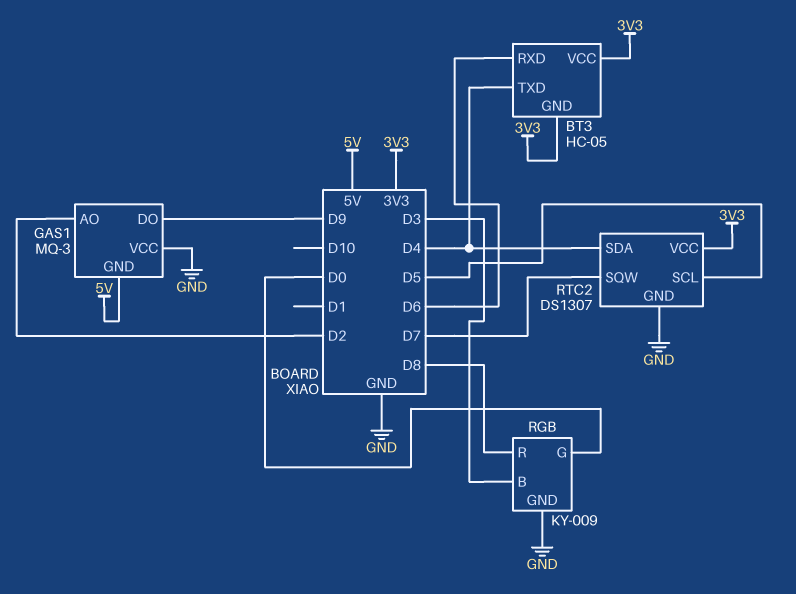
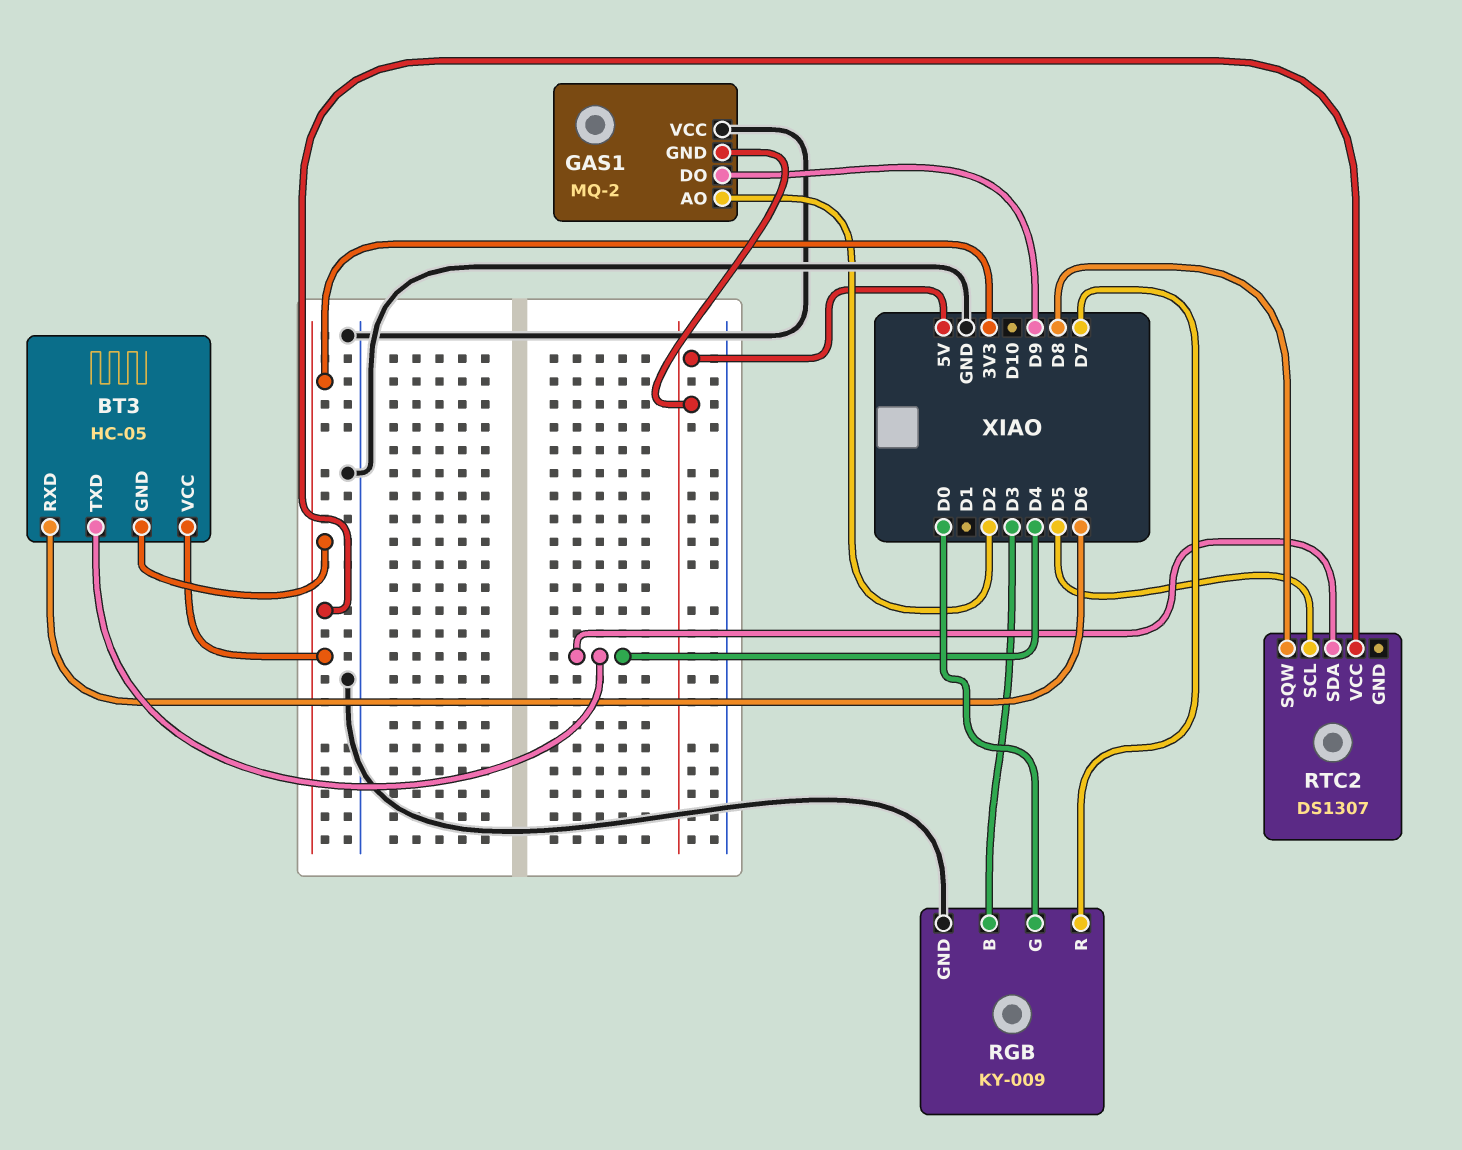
GAS1: MQ-3 -> MQ-2
RGB pin R: D8 -> D7
RTC2 pin GND: GND -> none
RTC2 pin SQW: D7 -> D8

